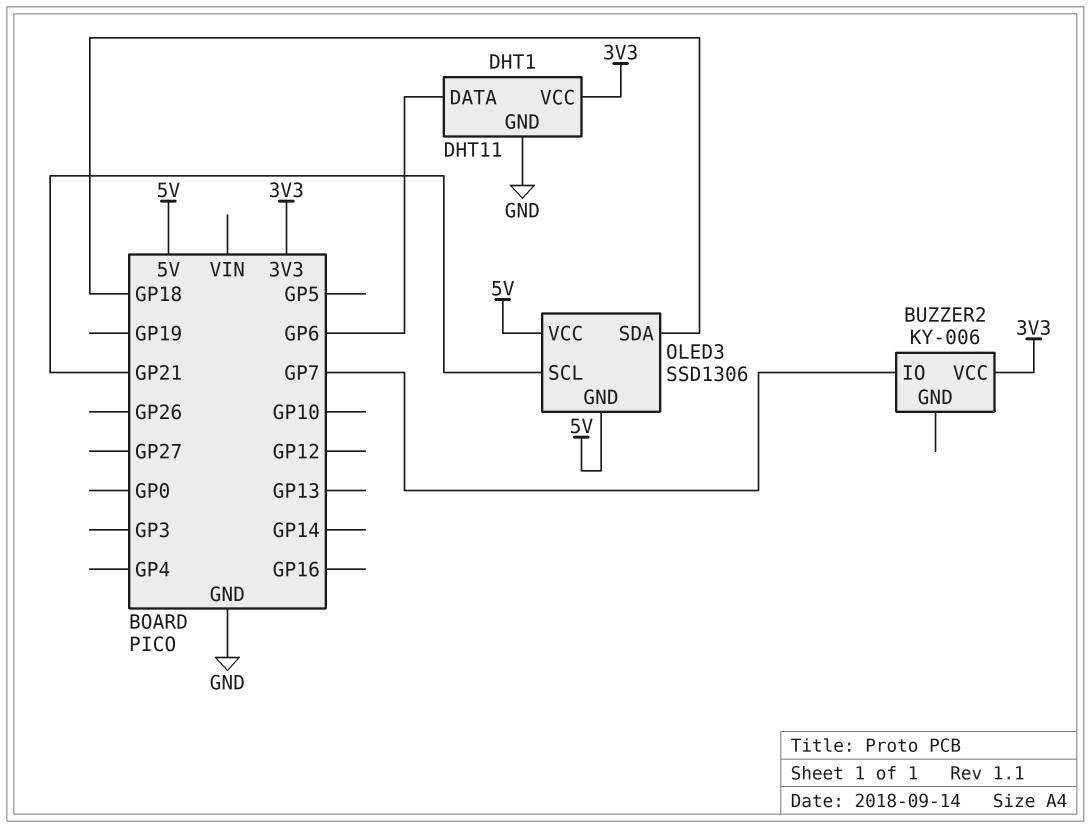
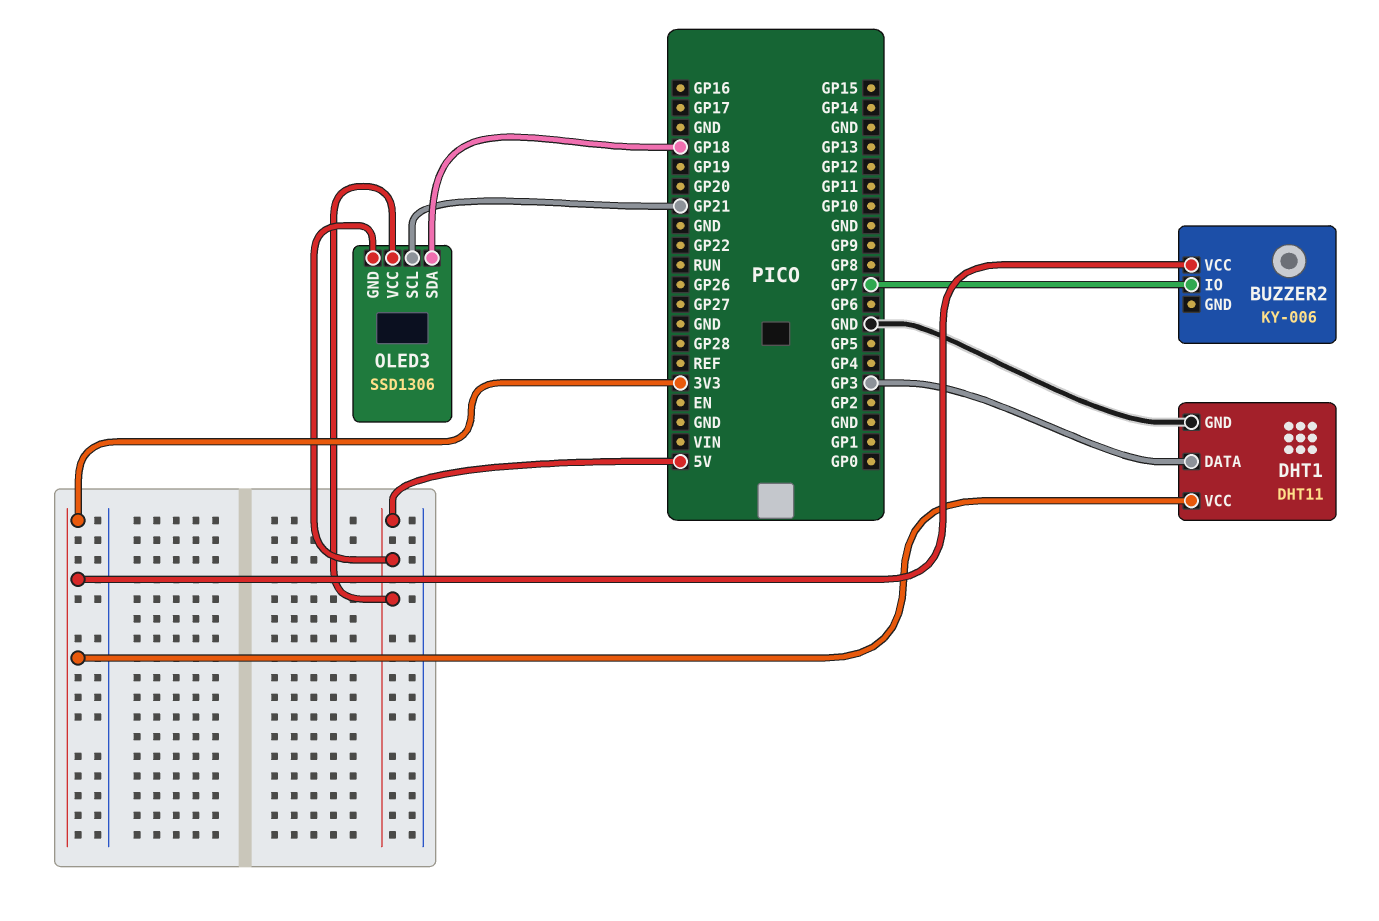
DHT1 pin DATA: GP6 -> GP3

